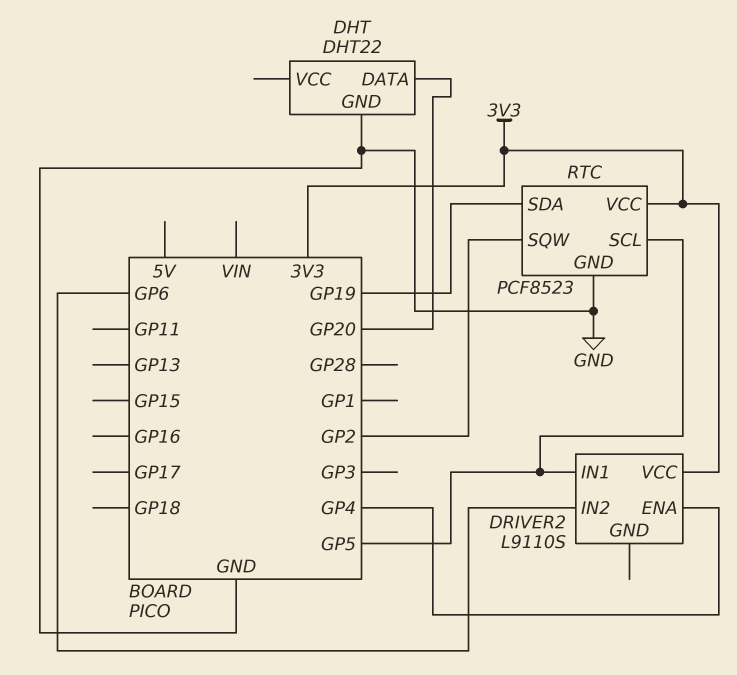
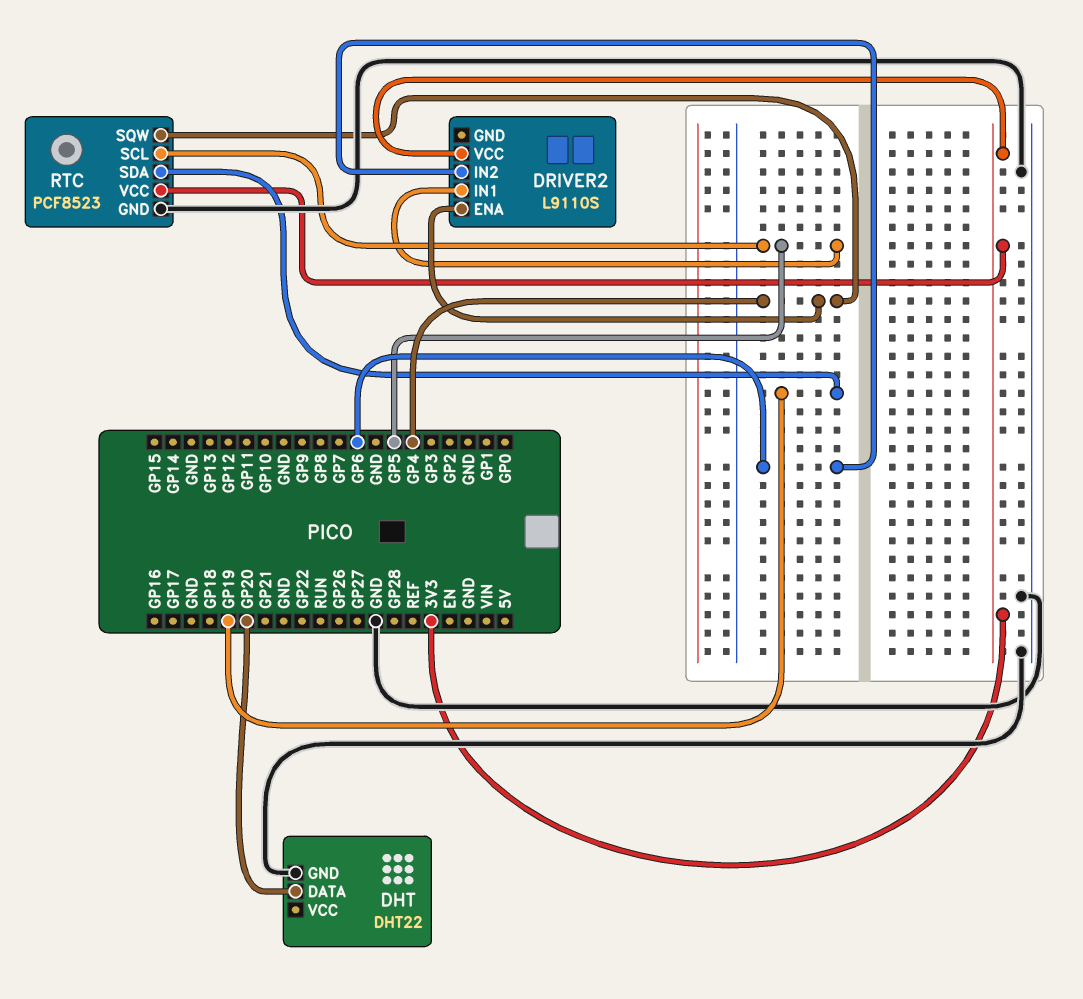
RTC pin SQW: GP2 -> GP4

